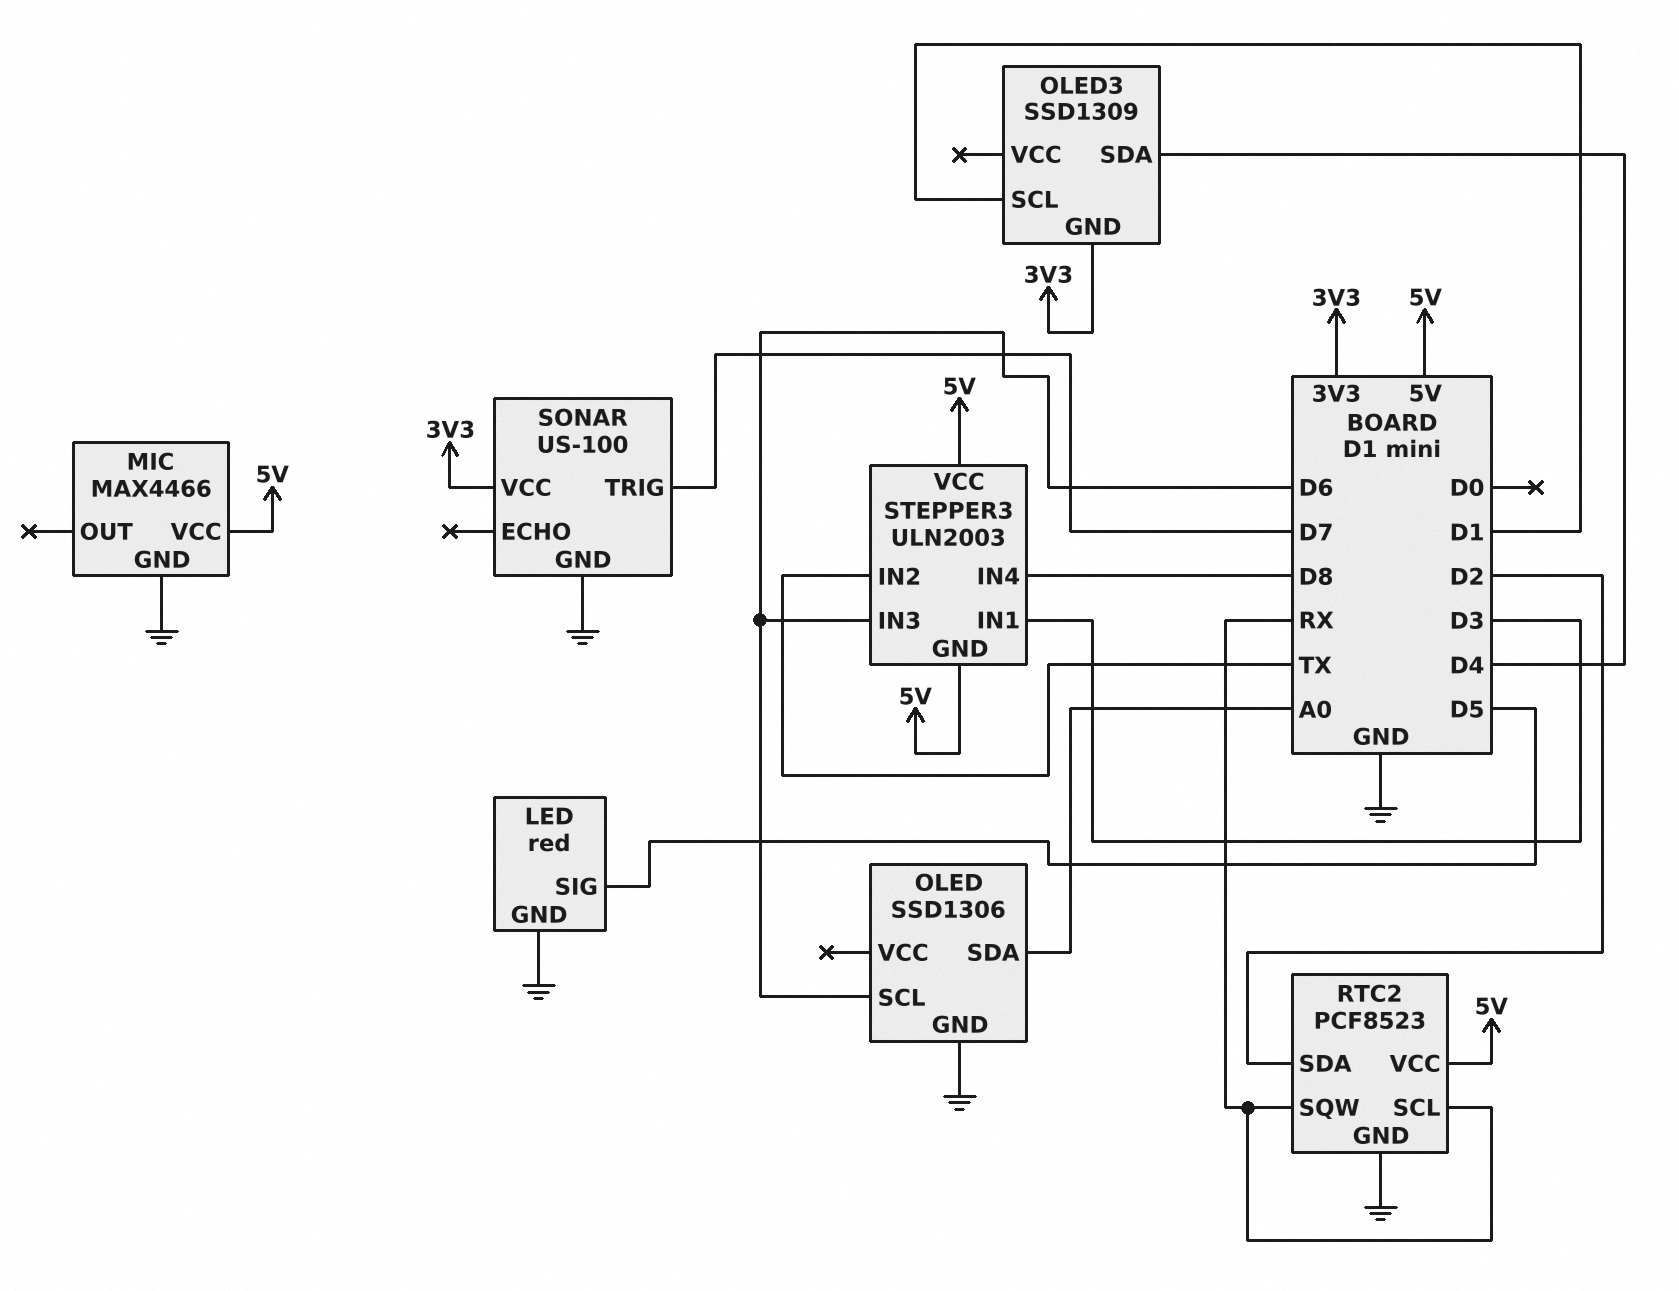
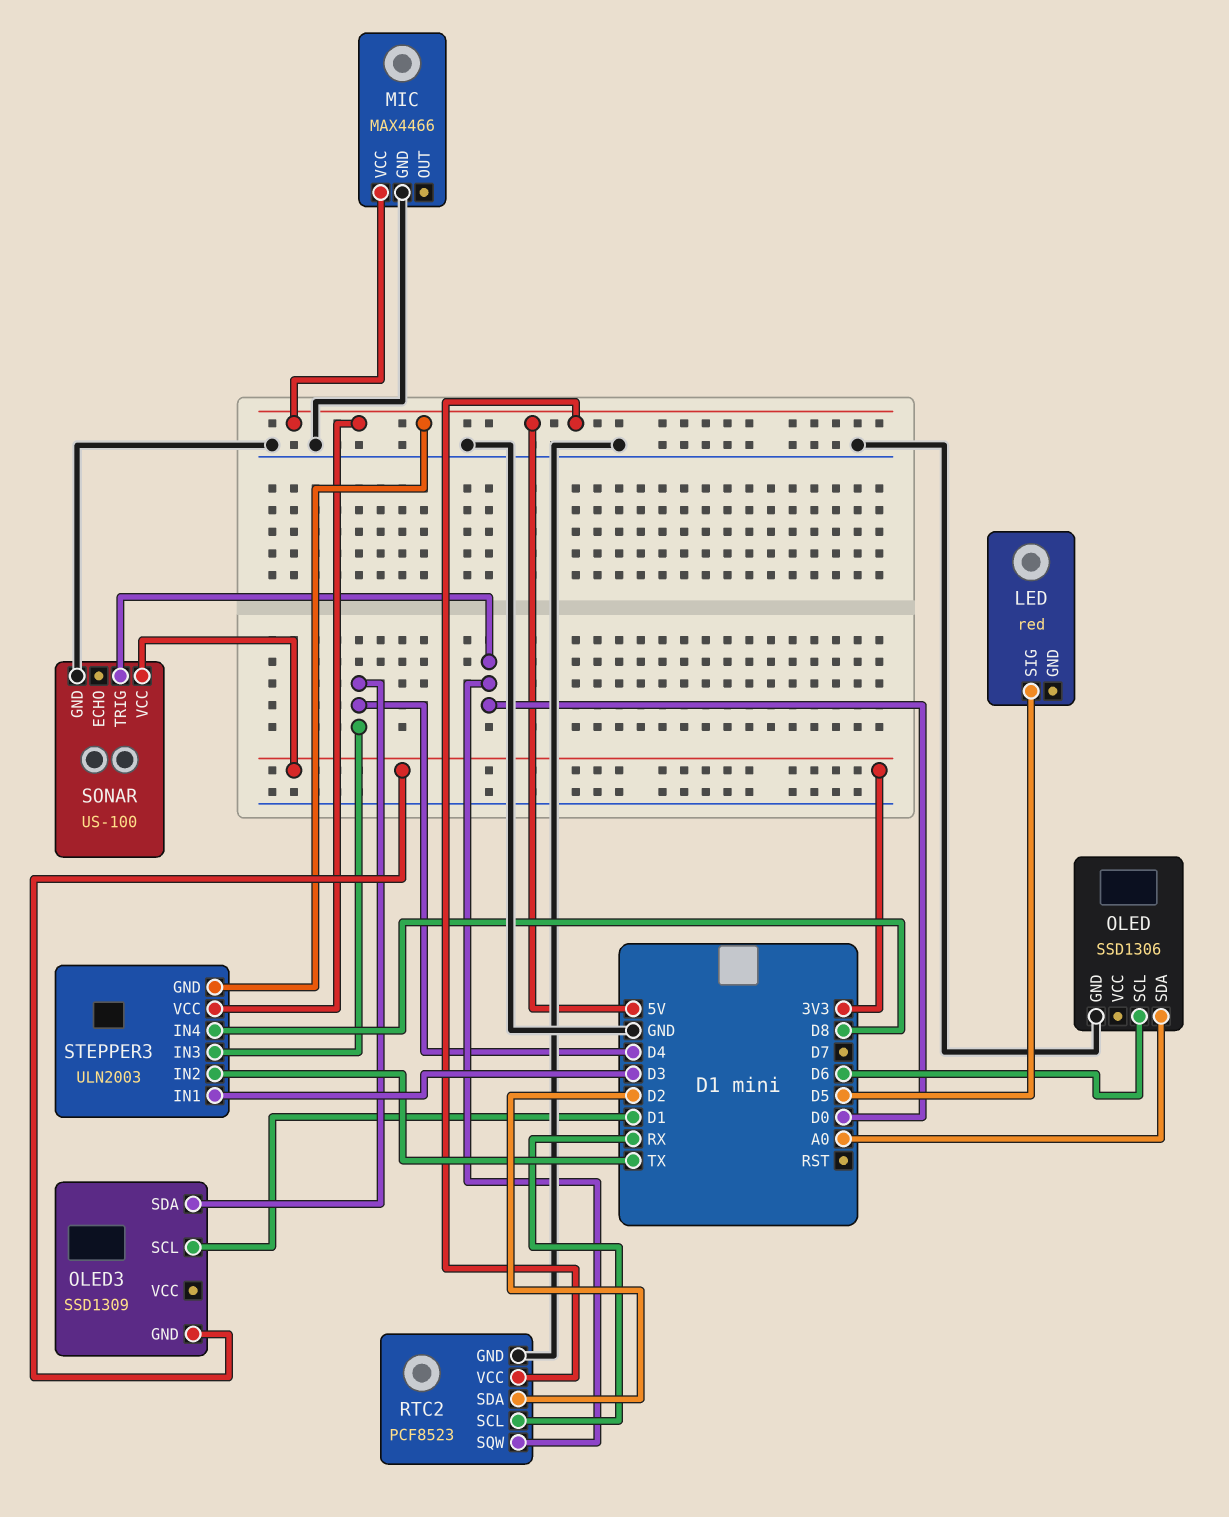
LED pin GND: GND -> none
RTC2 pin SQW: RX -> D0
SONAR pin TRIG: D7 -> D0
STEPPER3 pin IN3: D6 -> D4

